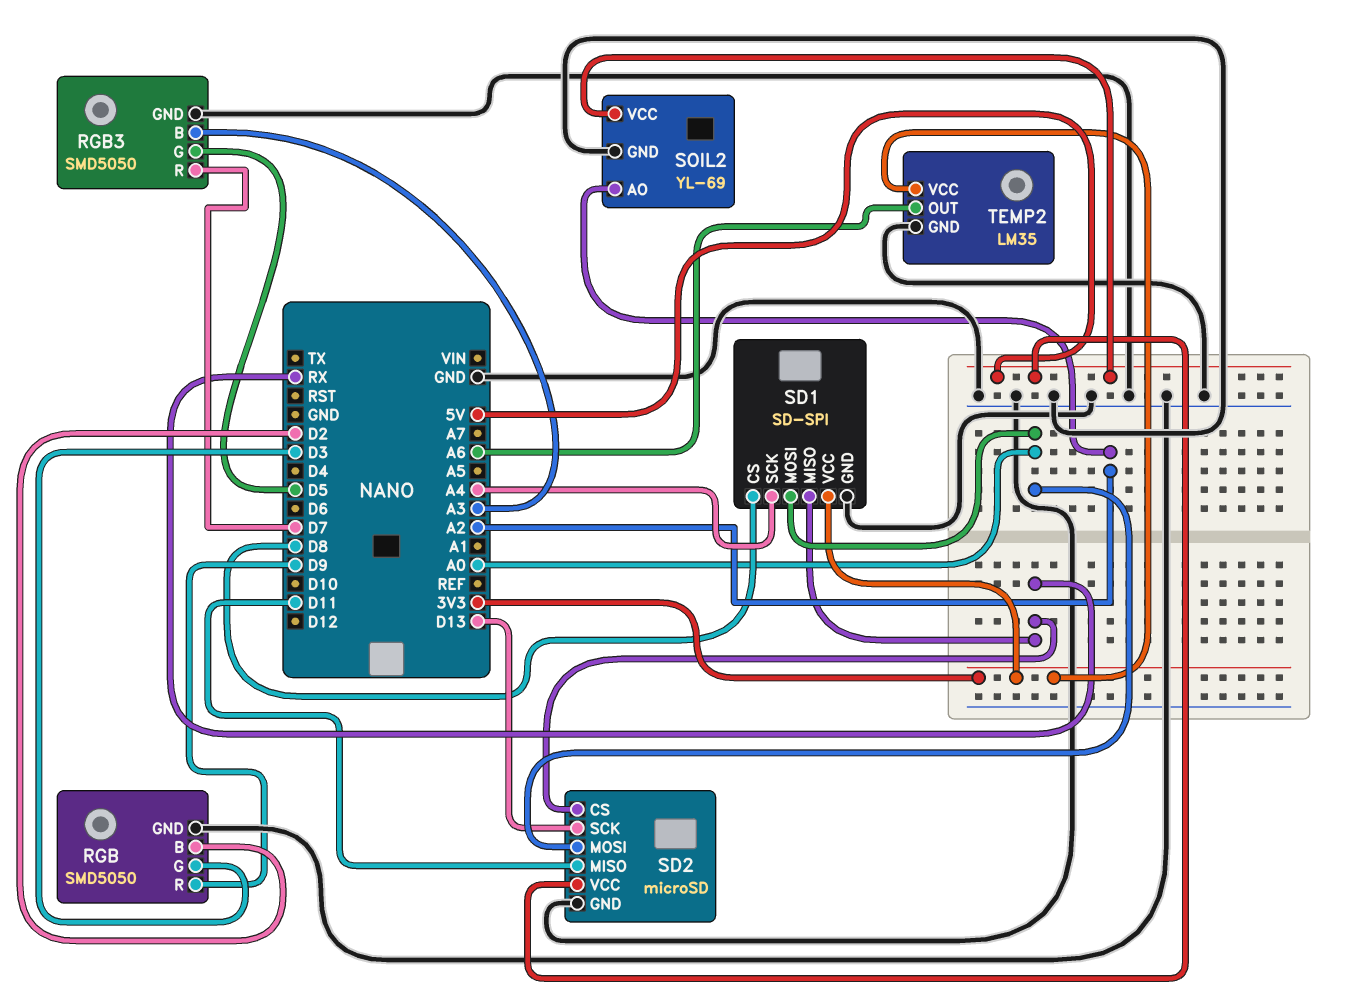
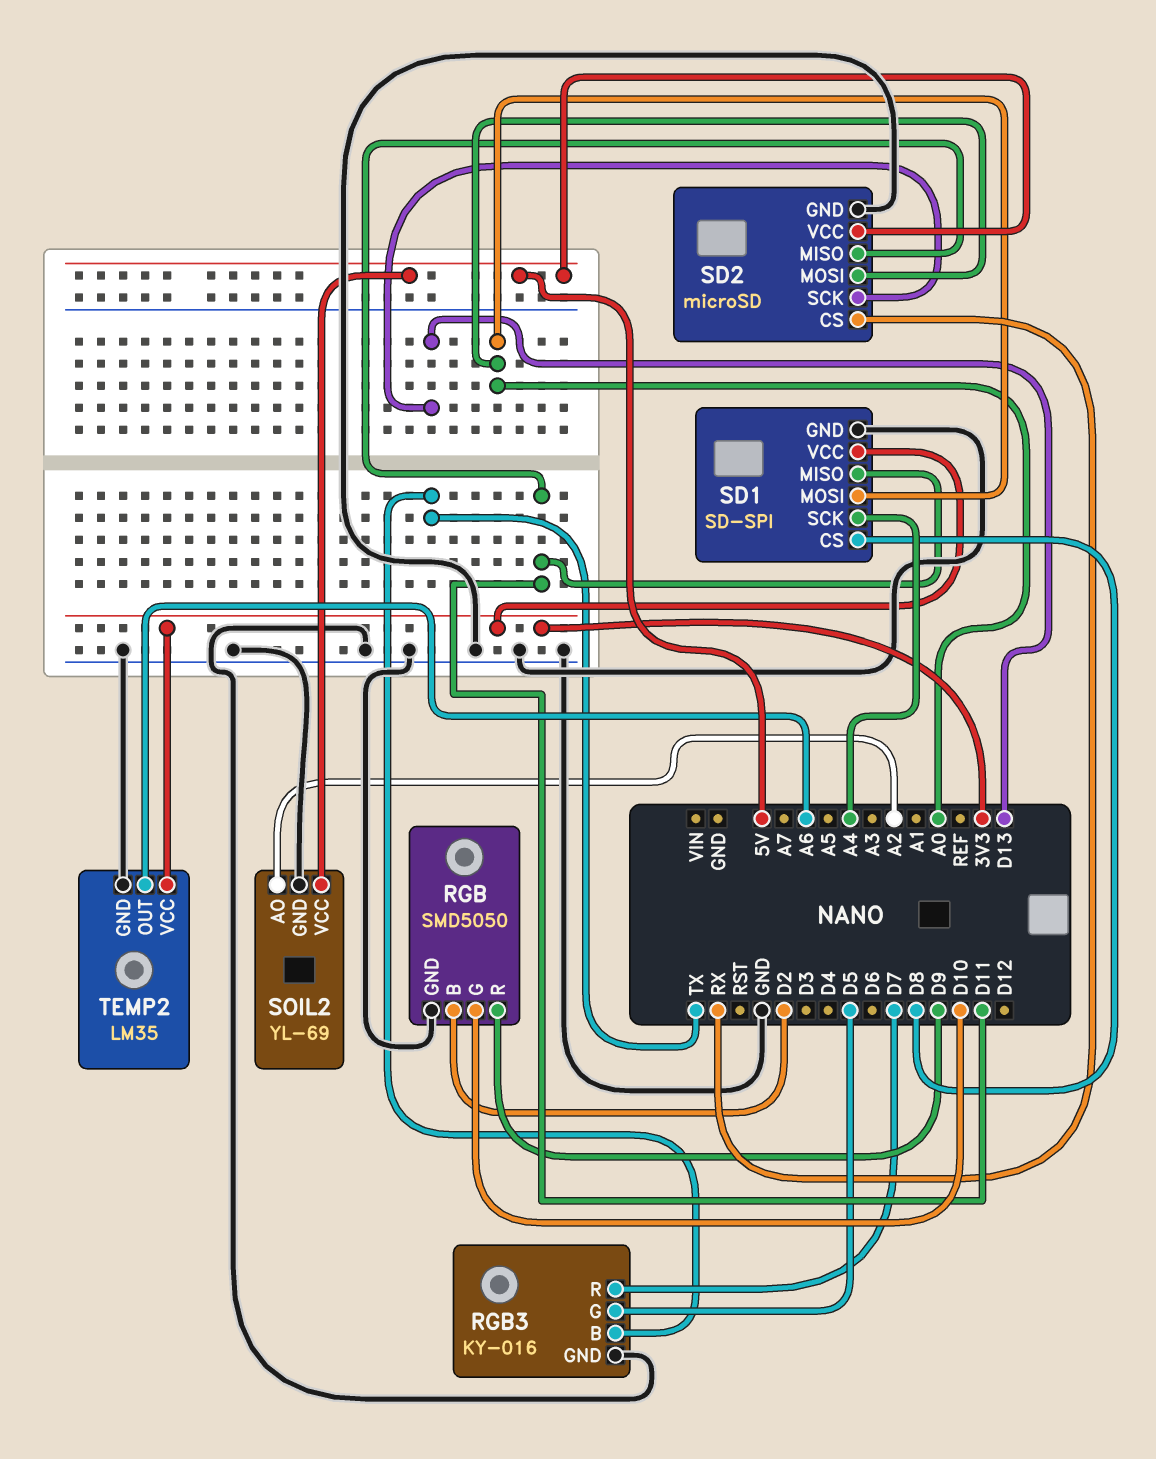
RGB pin G: D3 -> D10
RGB3: SMD5050 -> KY-016
RGB3 pin B: A3 -> TX
SD1 pin MISO: RX -> D11

